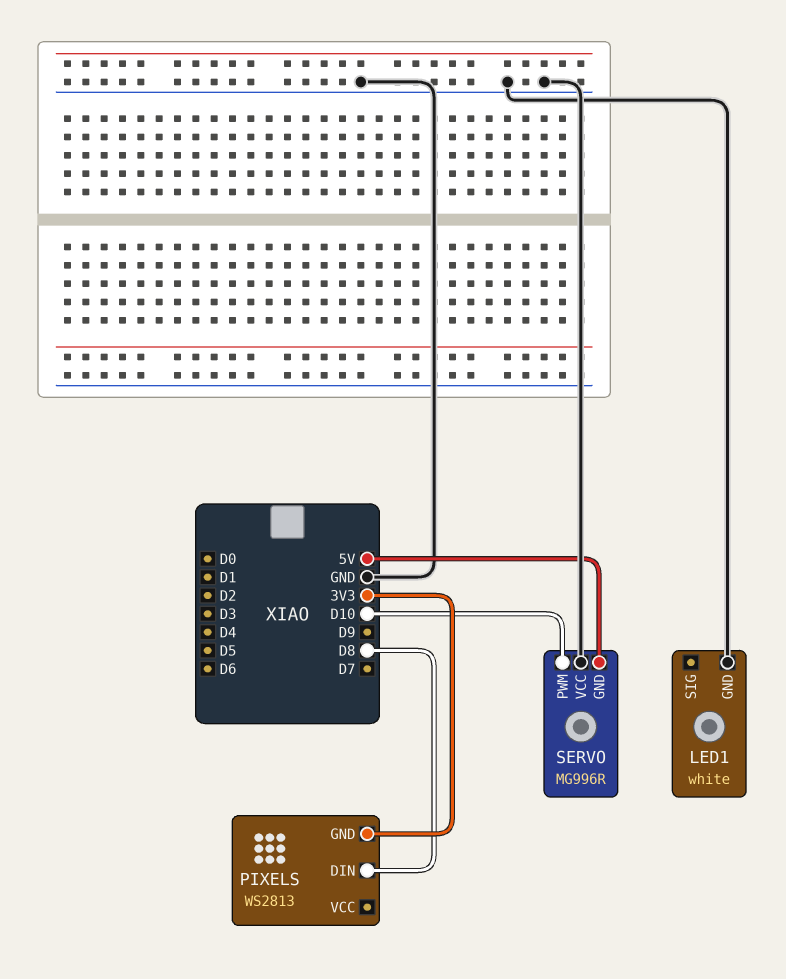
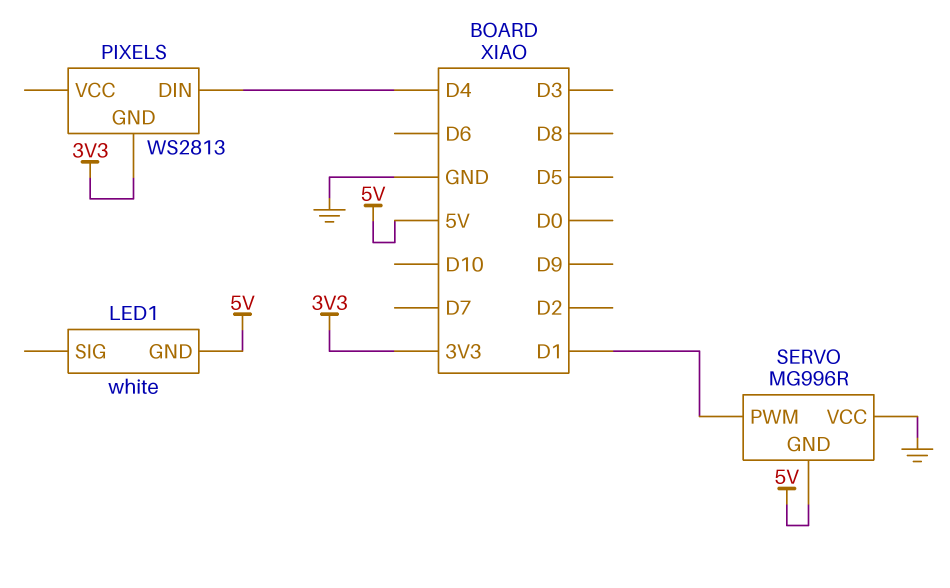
LED1 pin GND: GND -> 5V
PIXELS pin DIN: D8 -> D4
SERVO pin PWM: D10 -> D1

